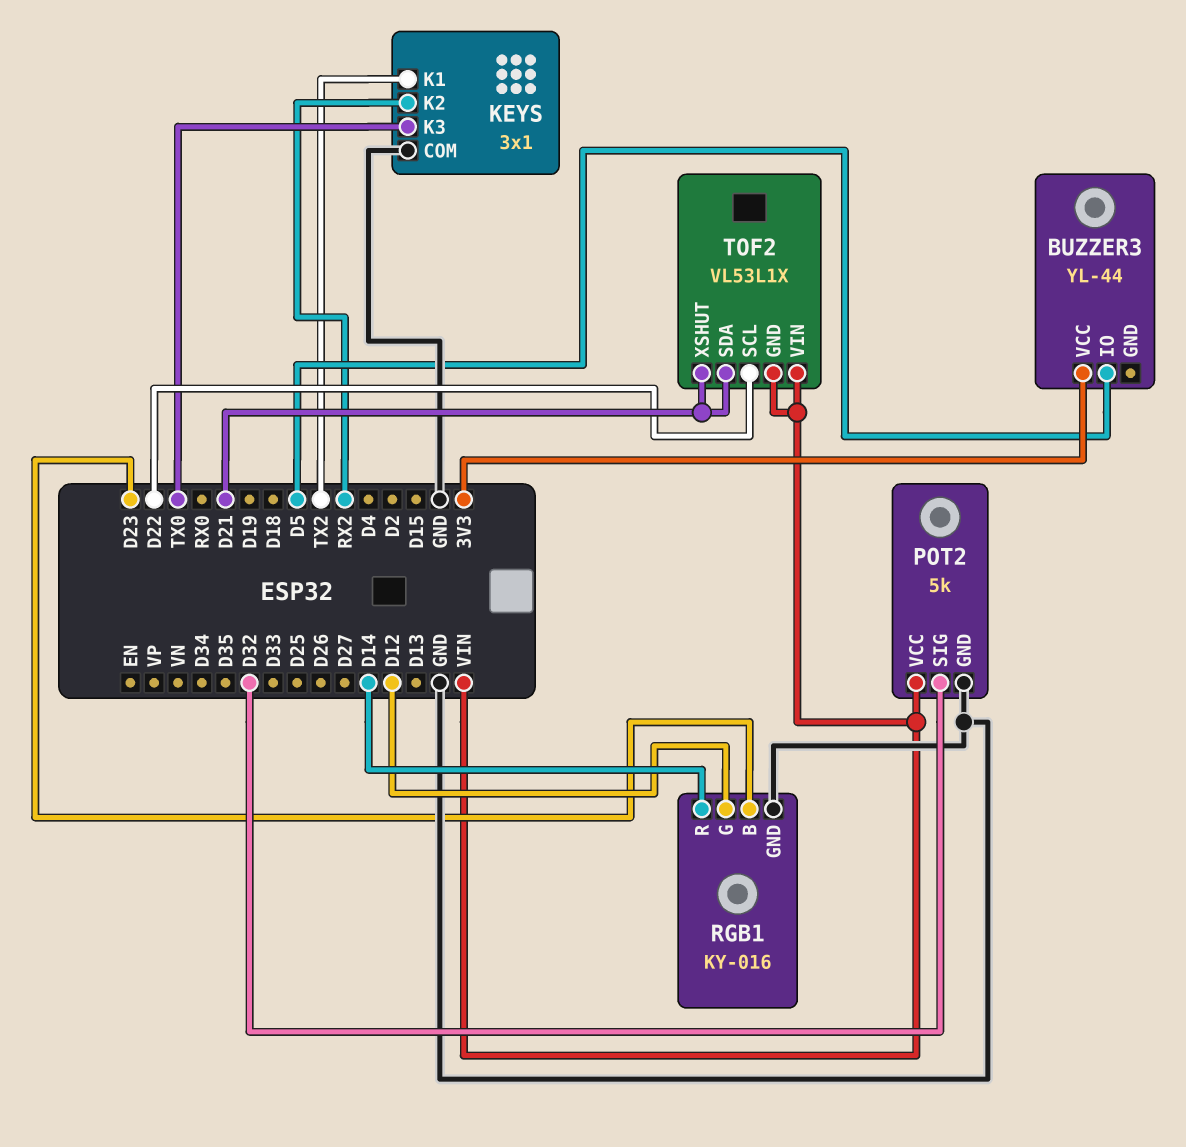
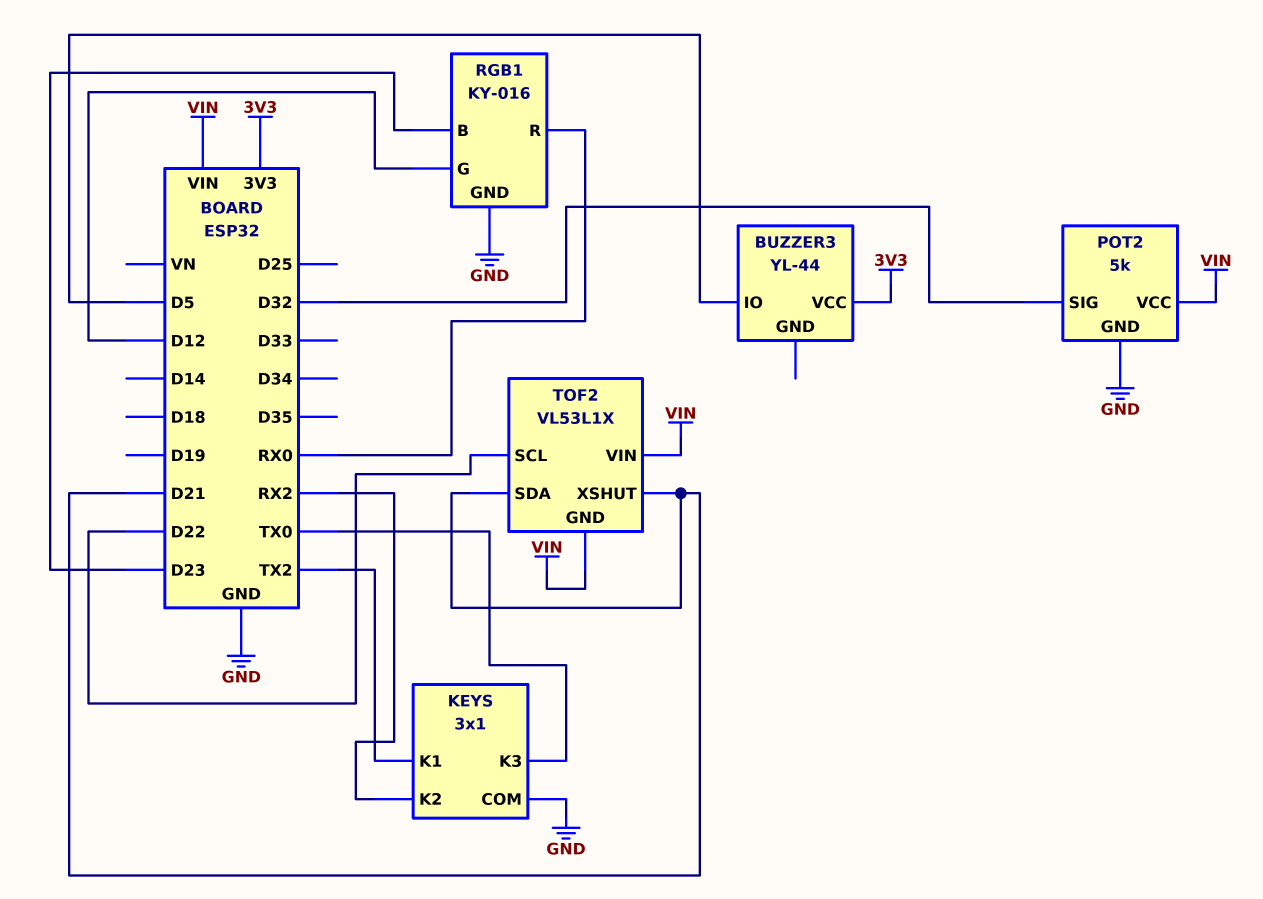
RGB1 pin R: D14 -> RX0

